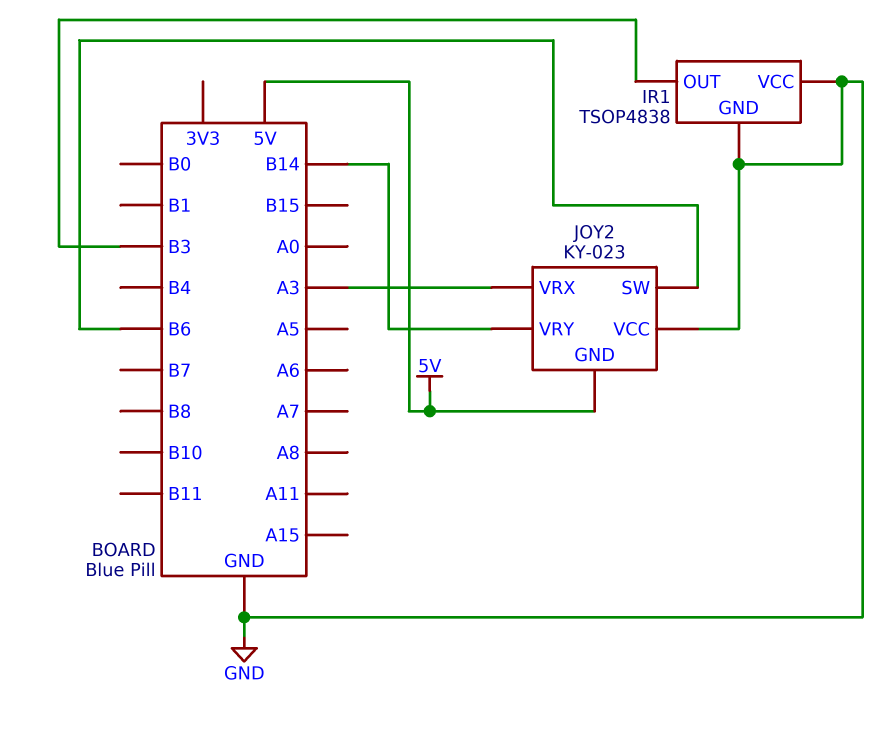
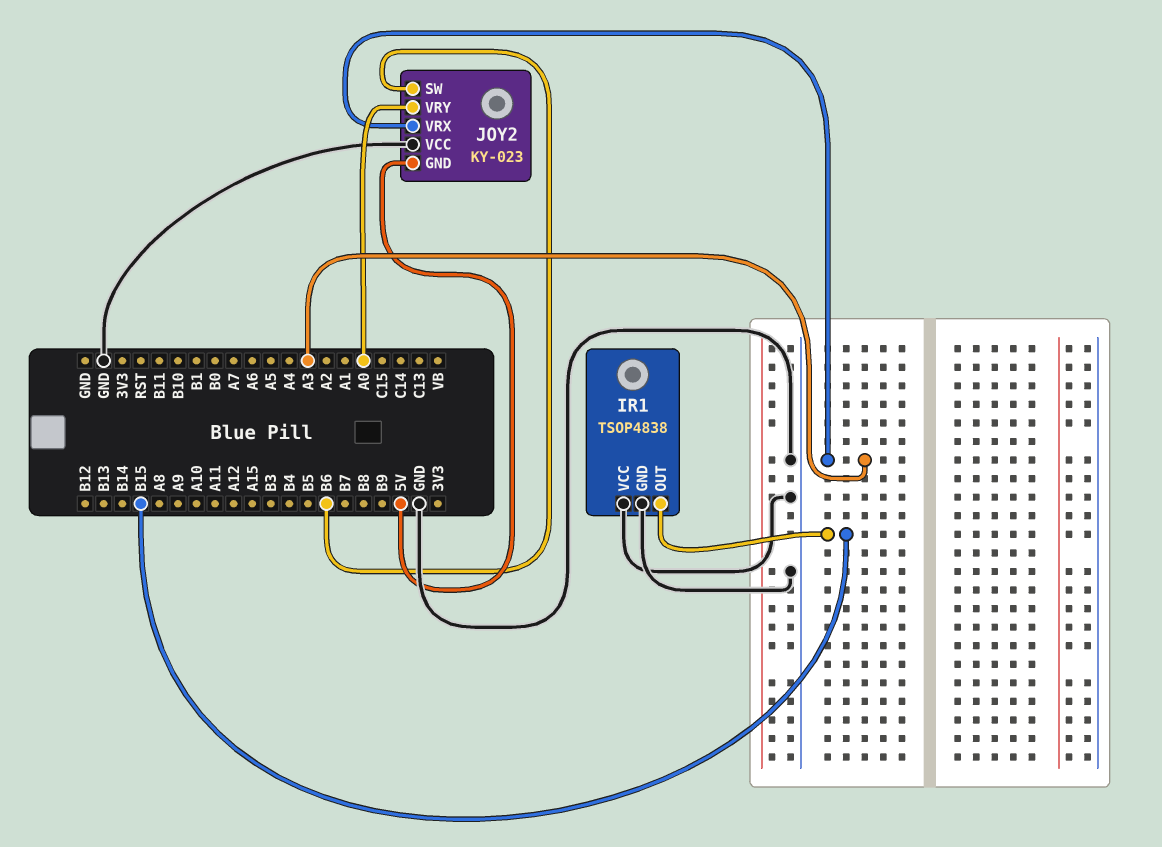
IR1 pin OUT: B3 -> B15
JOY2 pin VRY: B14 -> A0

